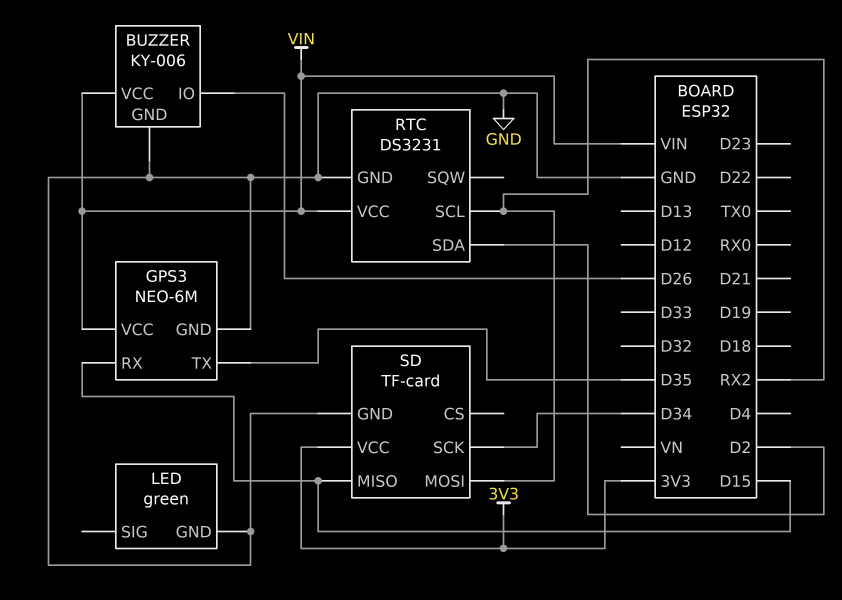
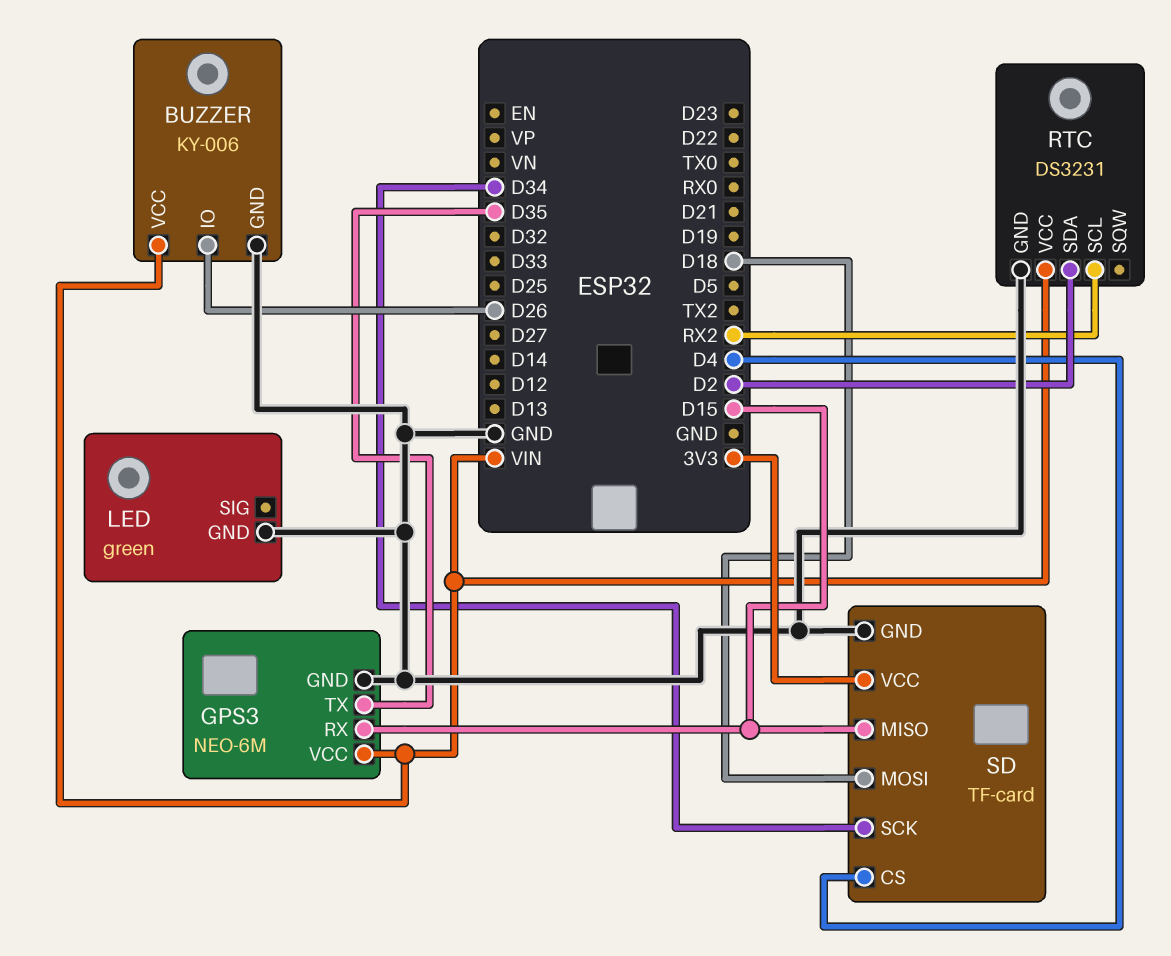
SD pin CS: none -> D4
SD pin MOSI: RX2 -> D18

